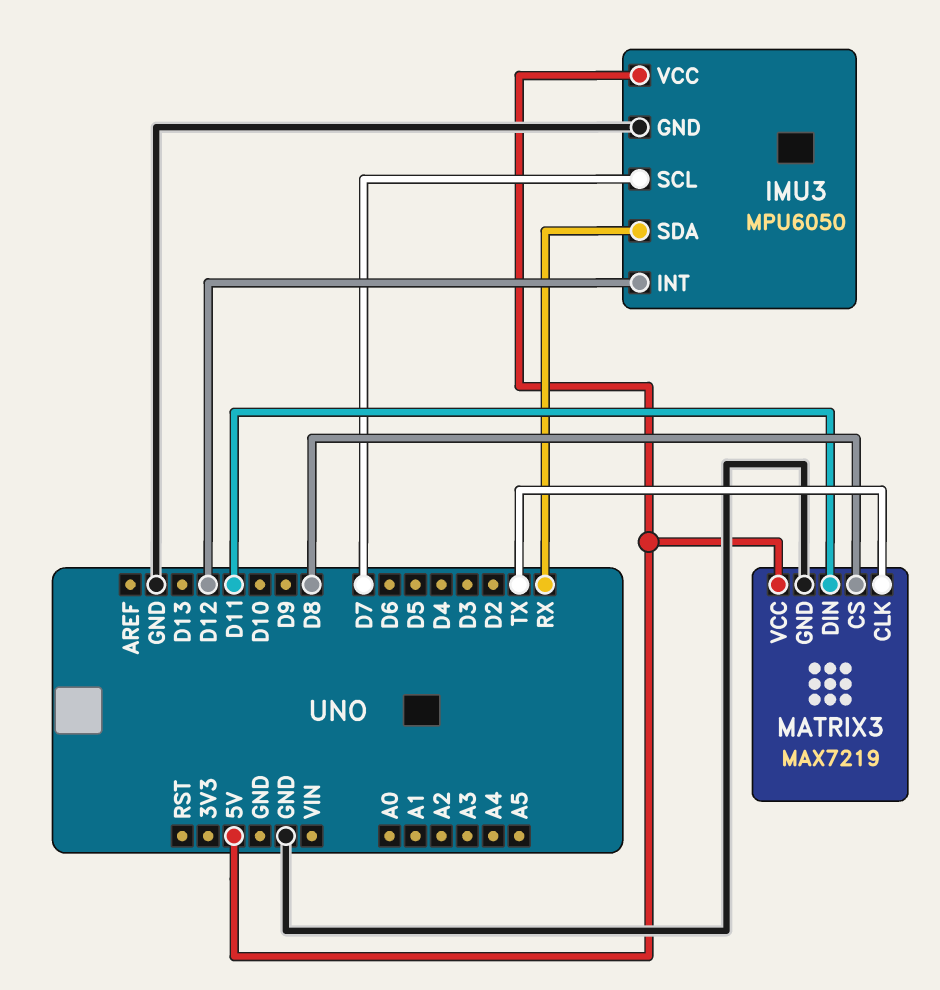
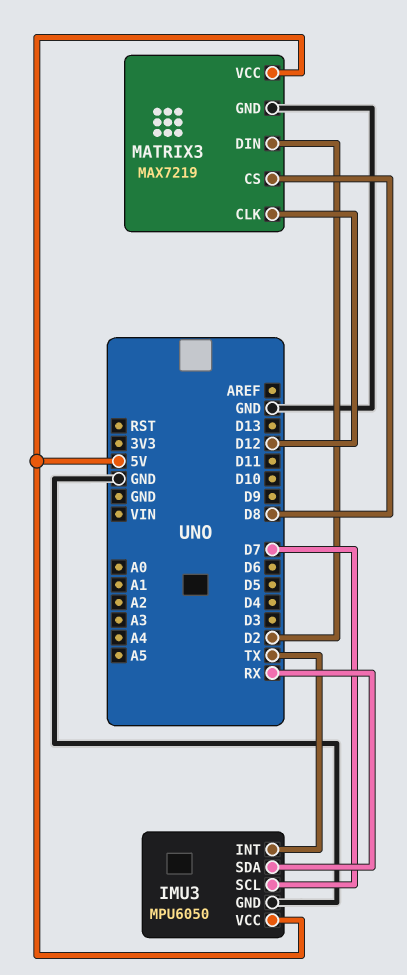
IMU3 pin INT: D12 -> TX
MATRIX3 pin CLK: TX -> D12
MATRIX3 pin DIN: D11 -> D2

